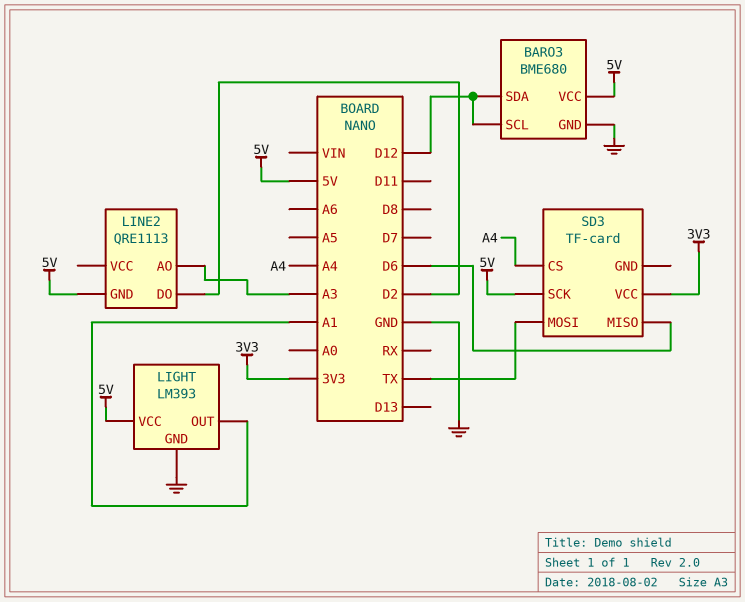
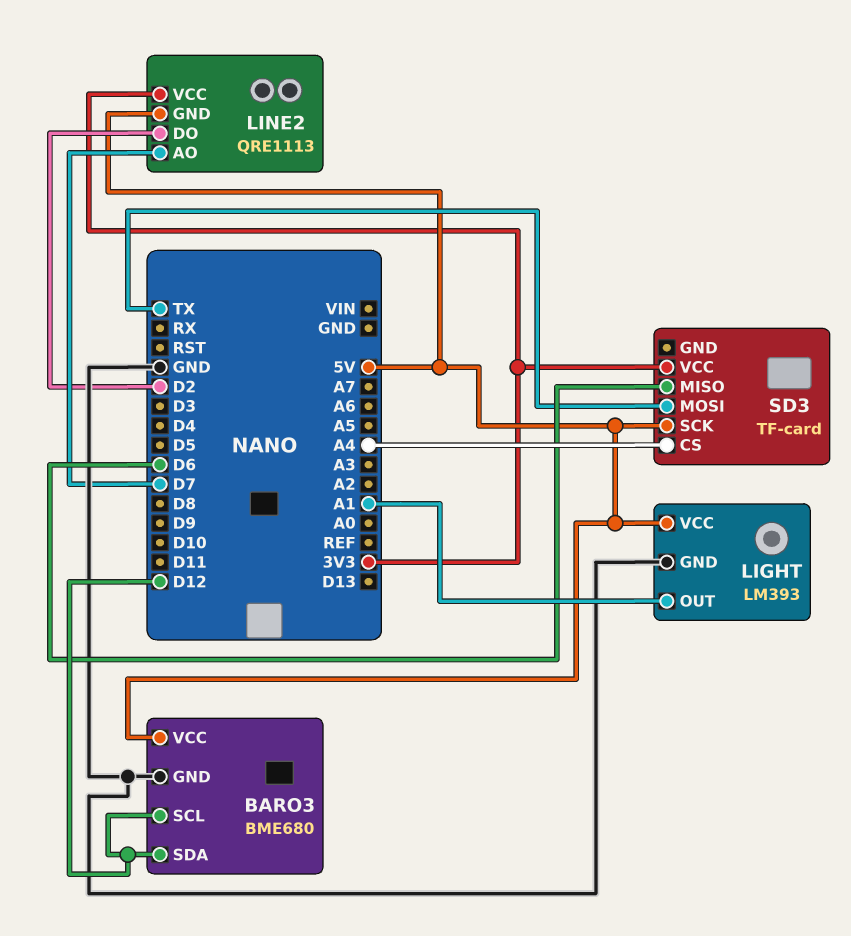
LINE2 pin AO: A3 -> D7
LINE2 pin VCC: none -> 3V3

